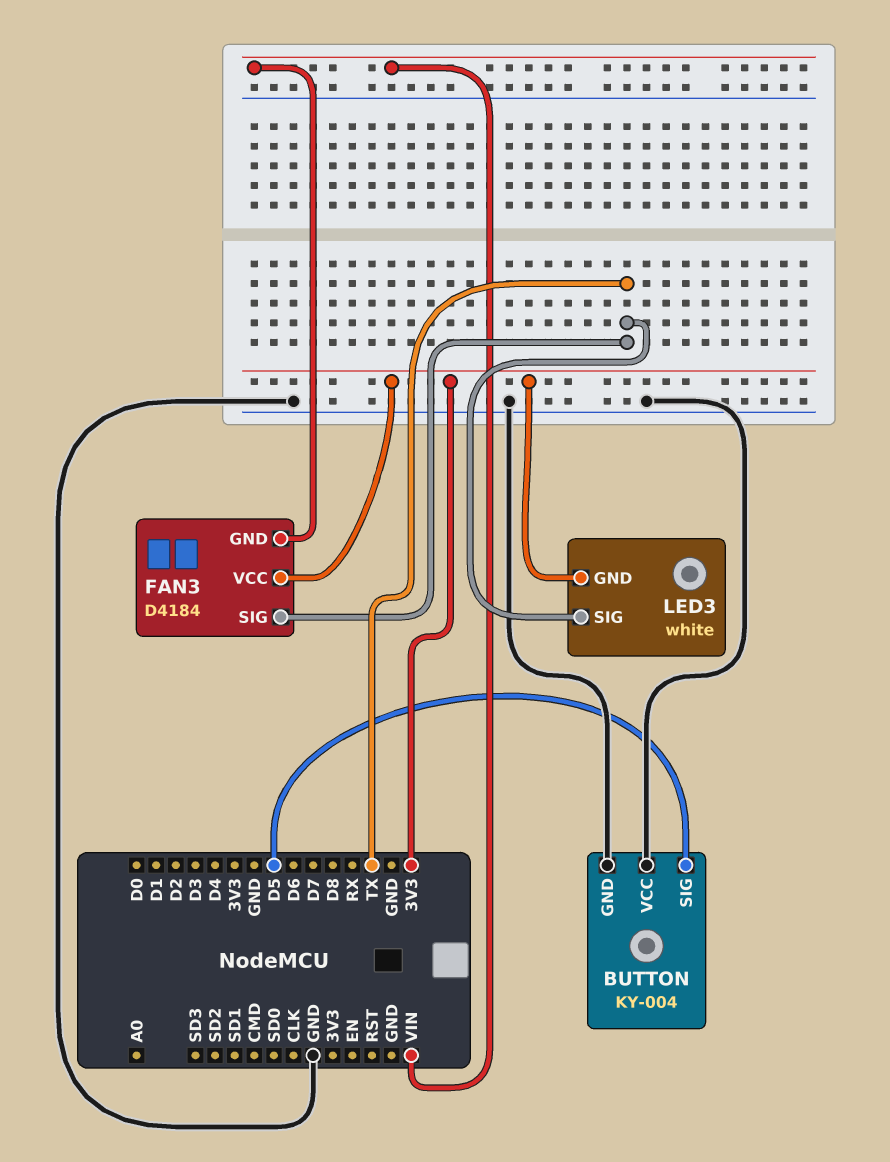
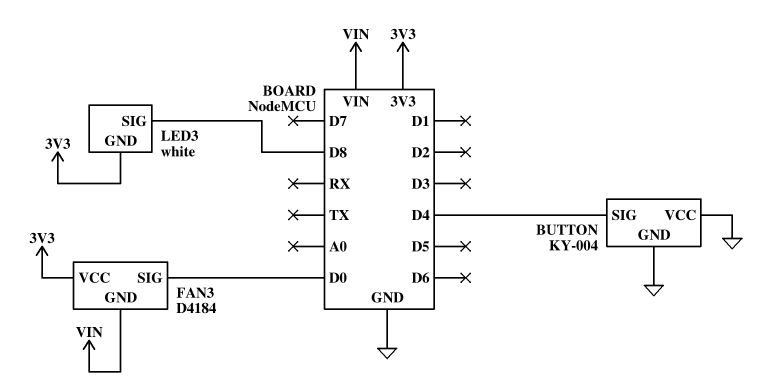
BUTTON pin SIG: D5 -> D4
FAN3 pin SIG: TX -> D0
LED3 pin SIG: TX -> D8

